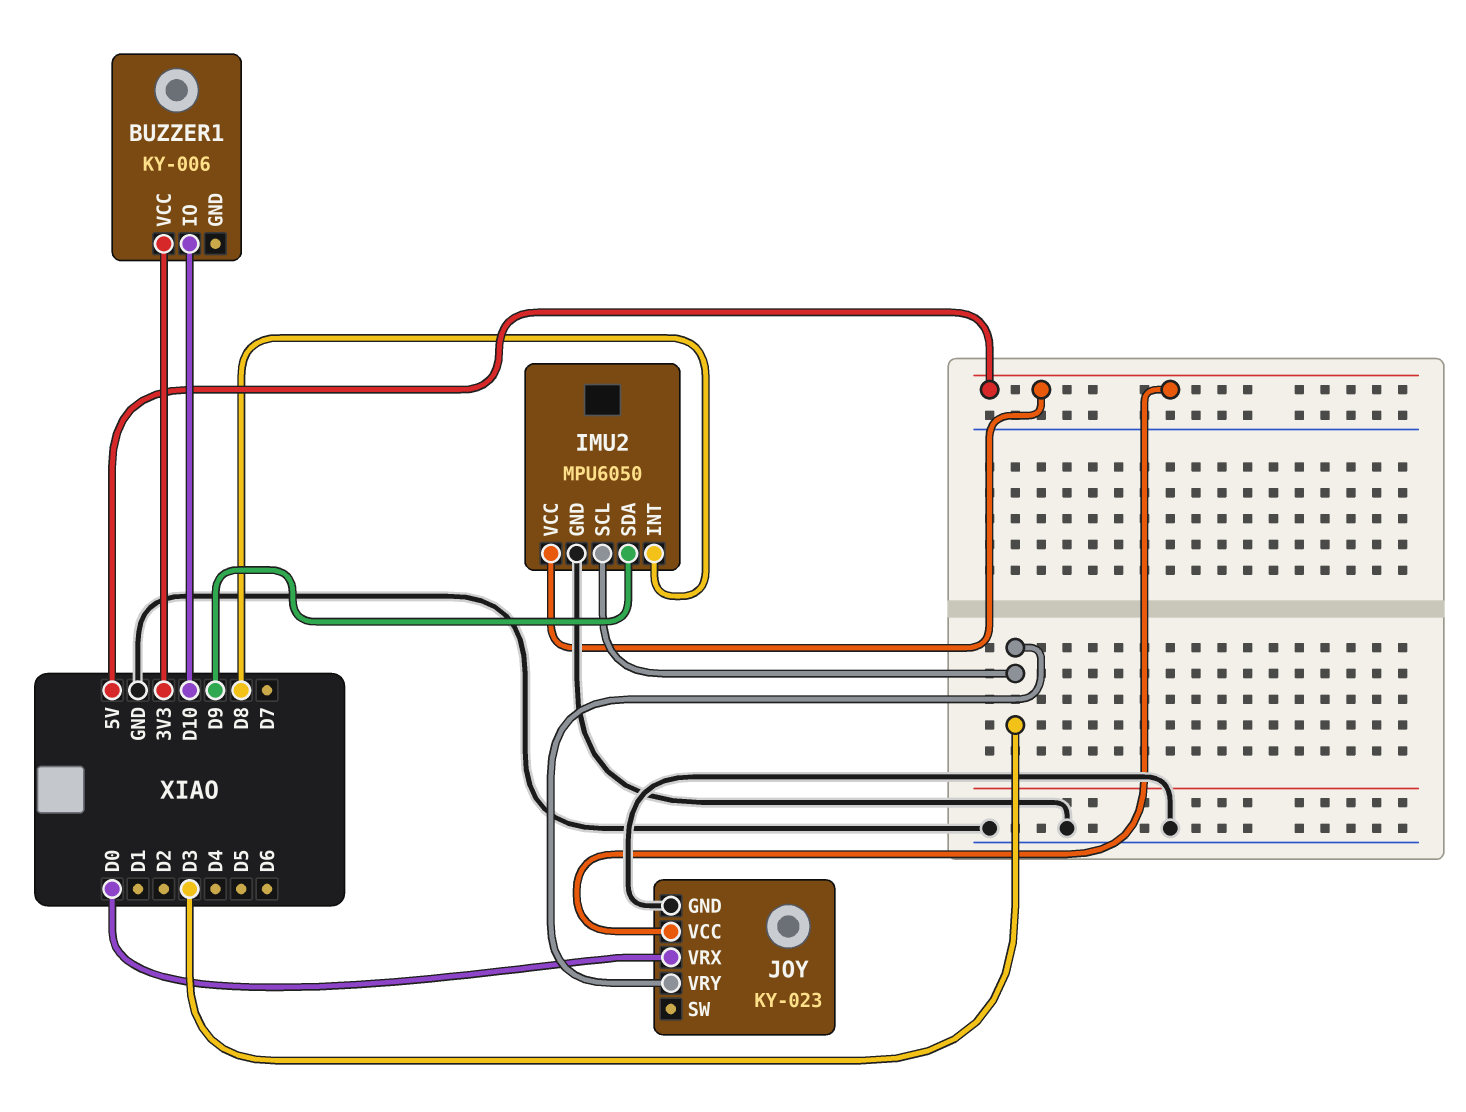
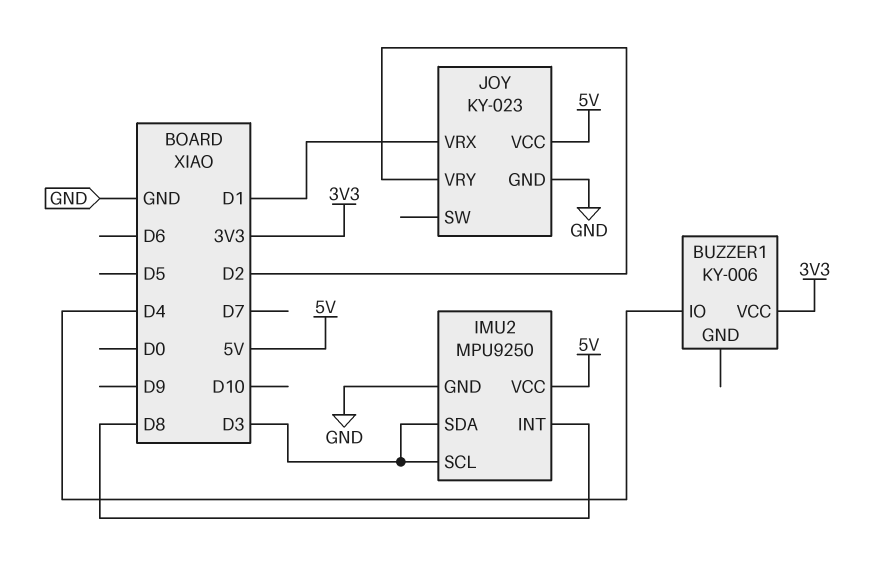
BUZZER1 pin IO: D10 -> D4
IMU2: MPU6050 -> MPU9250
IMU2 pin SDA: D9 -> D3
JOY pin VRX: D0 -> D1
JOY pin VRY: D3 -> D2

